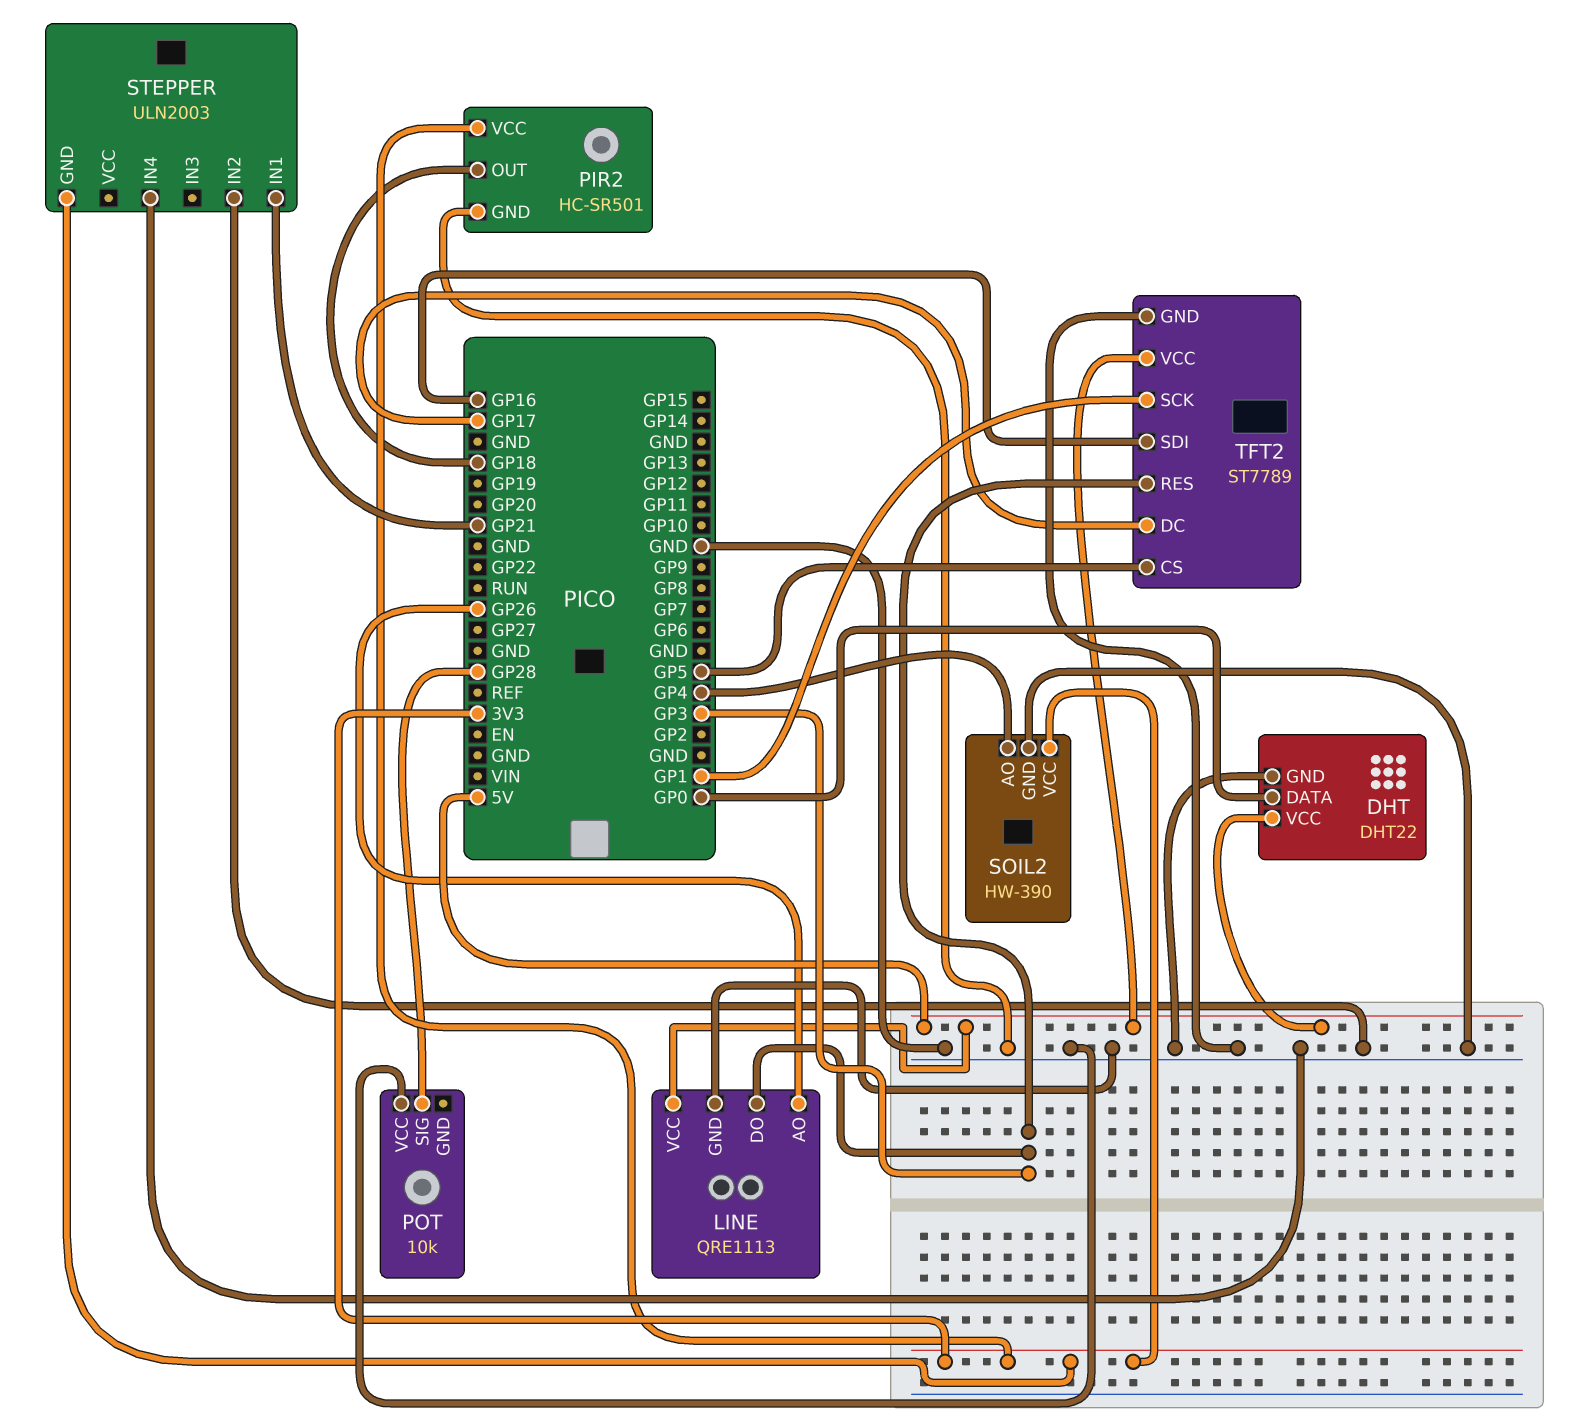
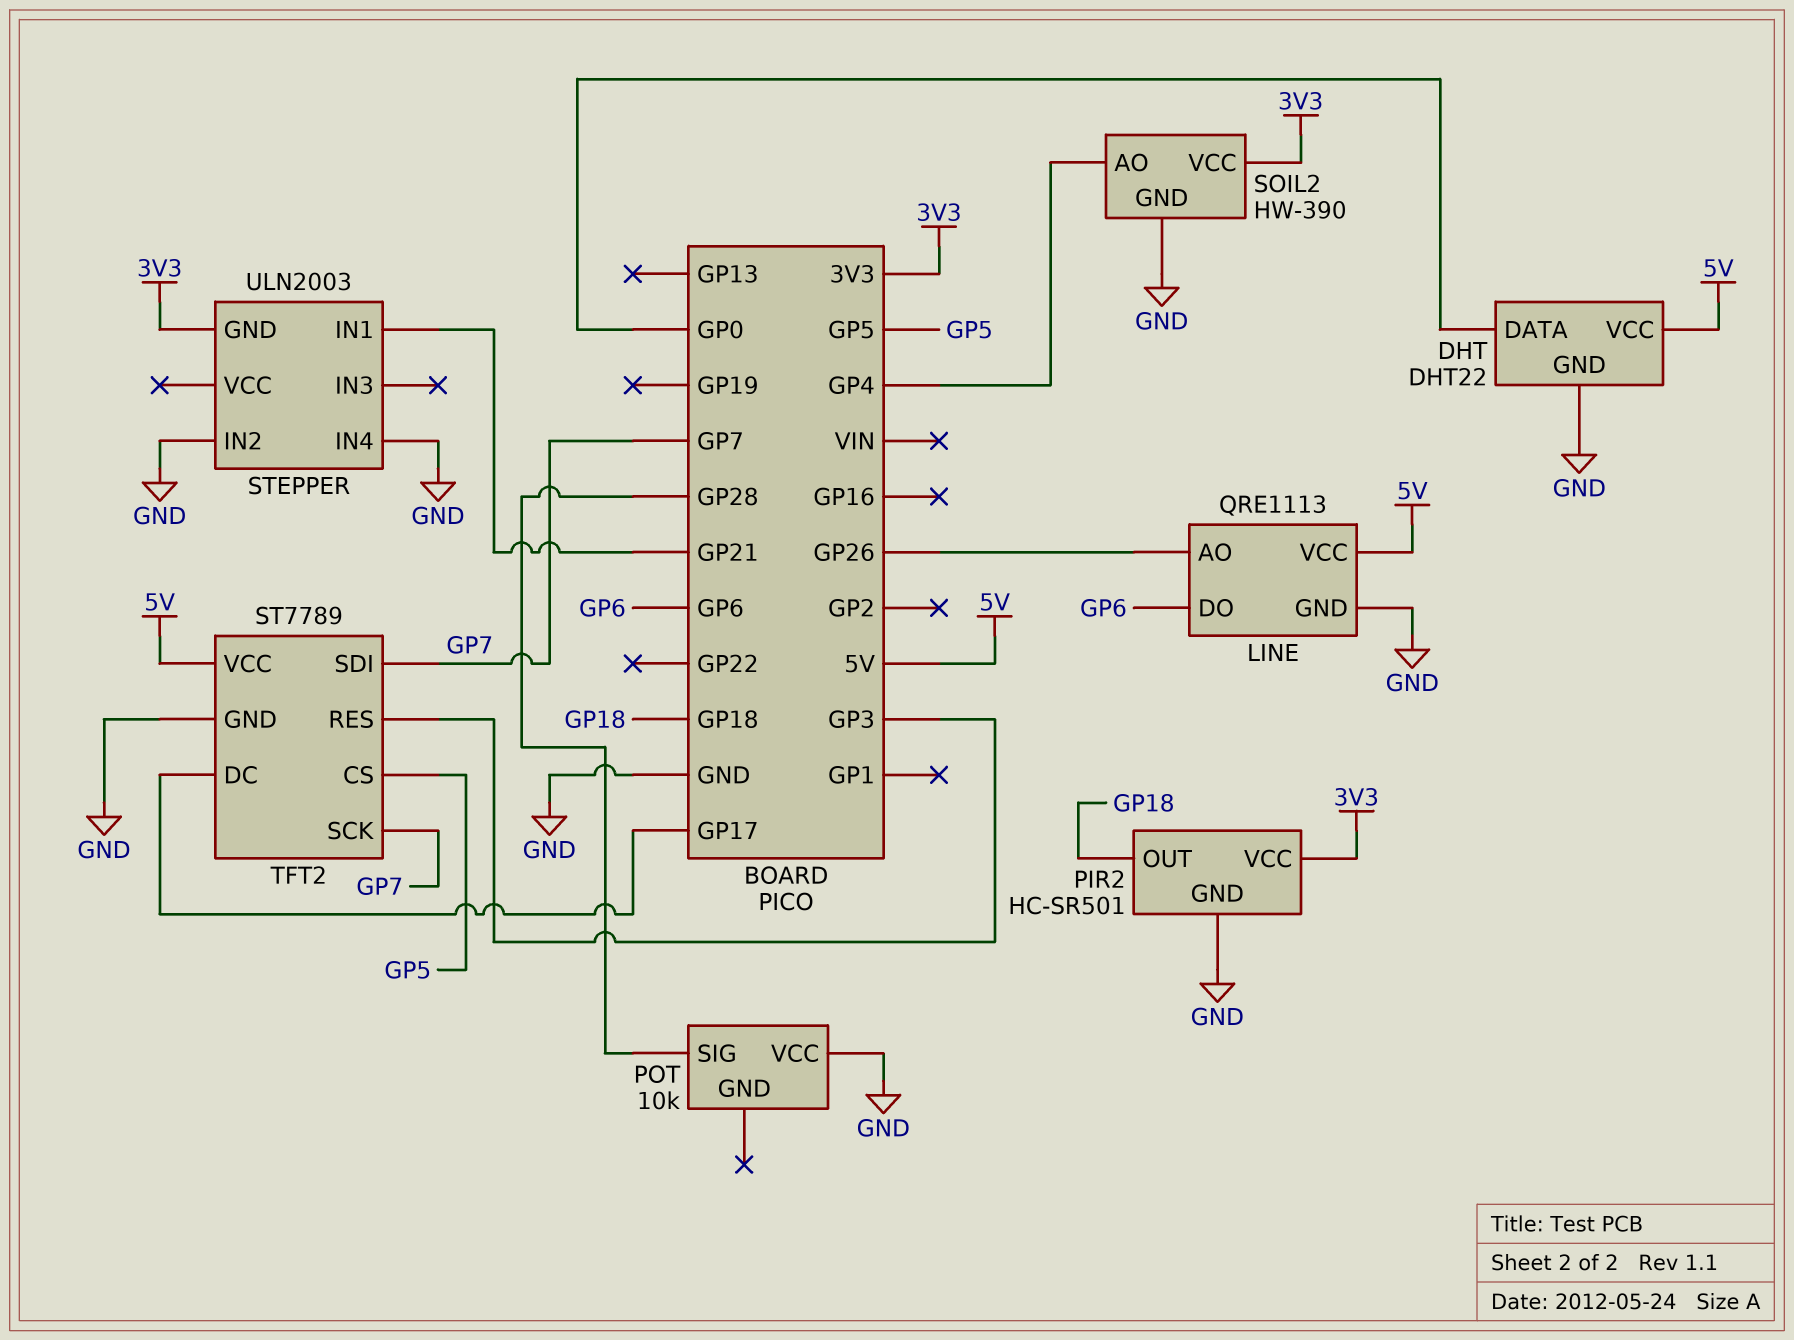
LINE pin DO: GP3 -> GP6
TFT2 pin SCK: GP1 -> GP7
TFT2 pin SDI: GP16 -> GP7

